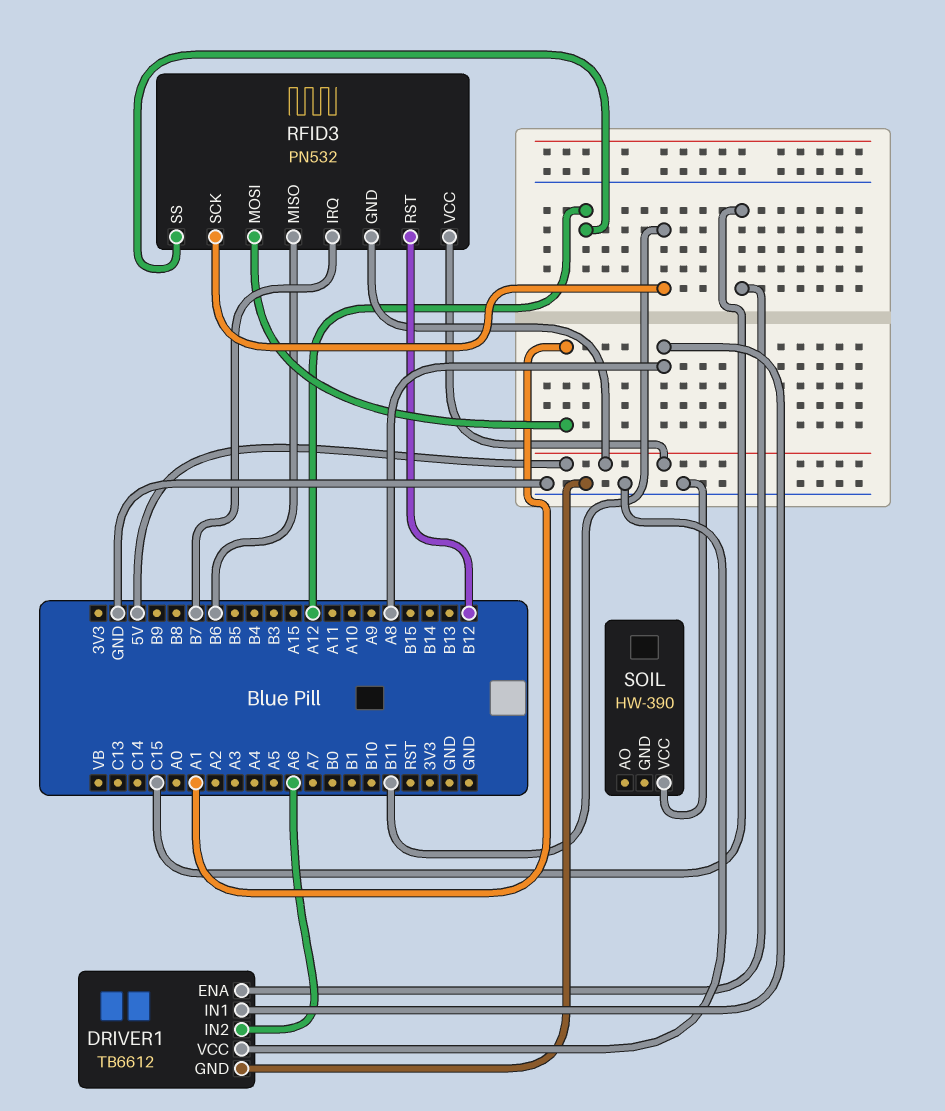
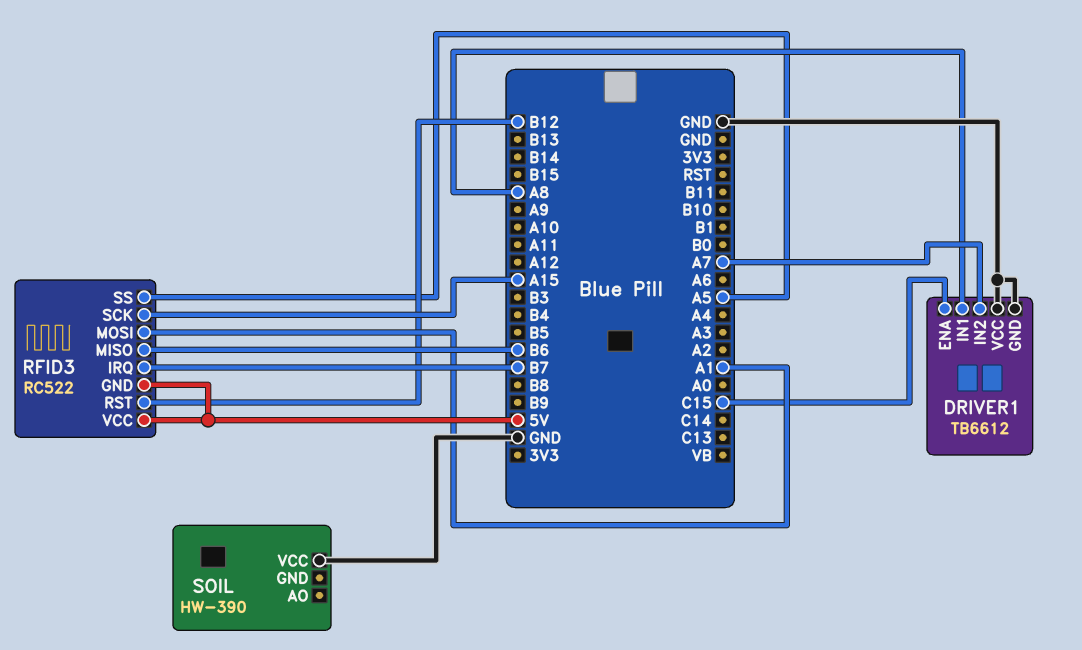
DRIVER1 pin IN2: A6 -> A7
RFID3: PN532 -> RC522
RFID3 pin SCK: B11 -> A15
RFID3 pin SS: A12 -> A5

